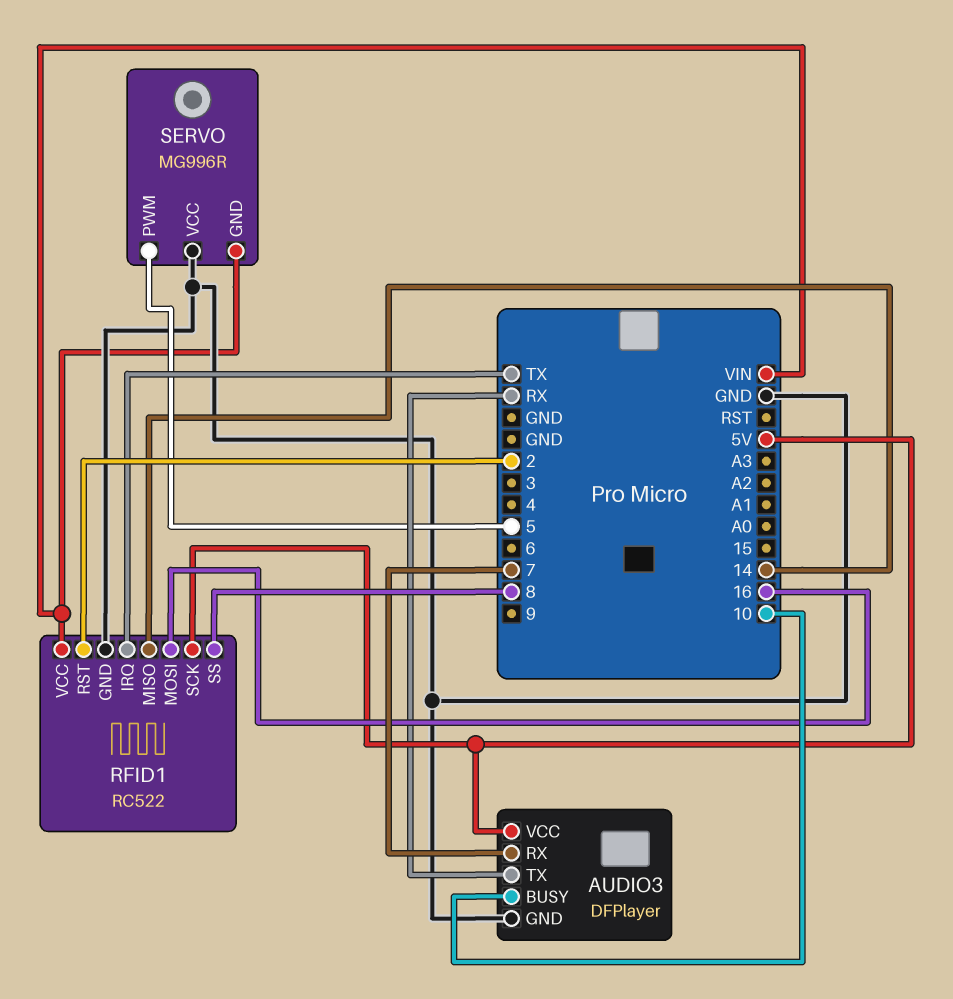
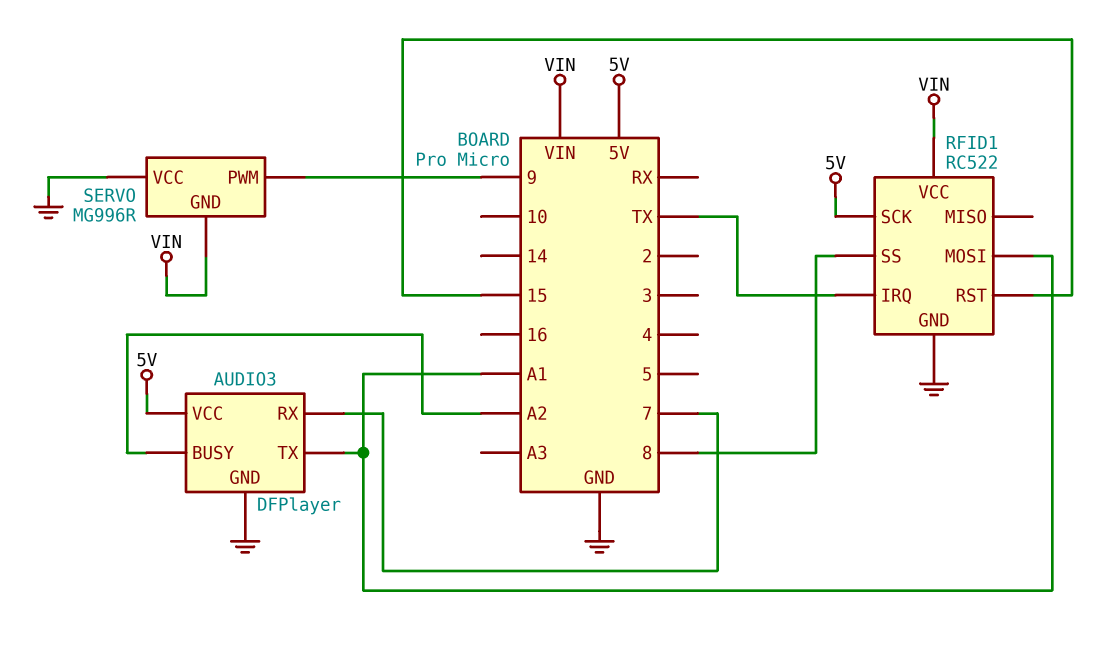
AUDIO3 pin BUSY: 10 -> A2
AUDIO3 pin TX: RX -> A1
RFID1 pin MISO: 14 -> none
RFID1 pin MOSI: 16 -> A1
RFID1 pin RST: 2 -> 15
SERVO pin PWM: 5 -> 9

